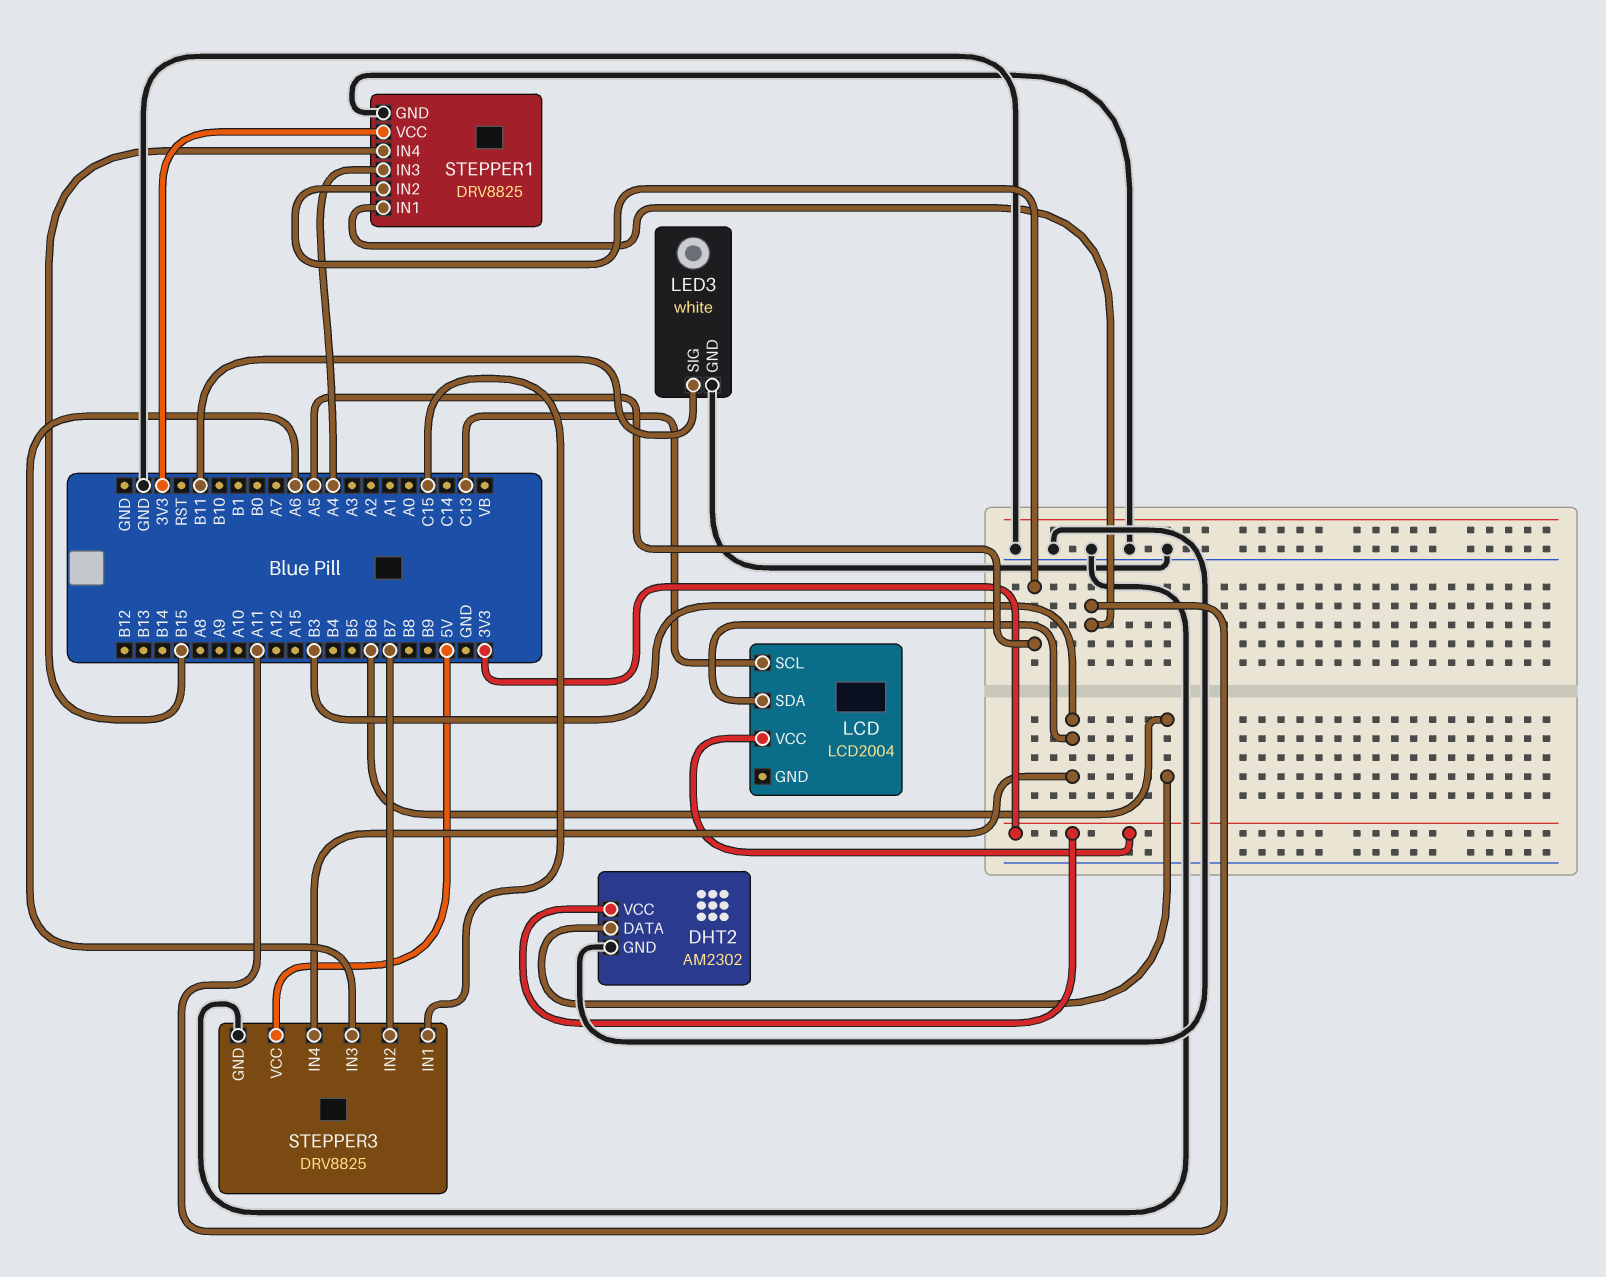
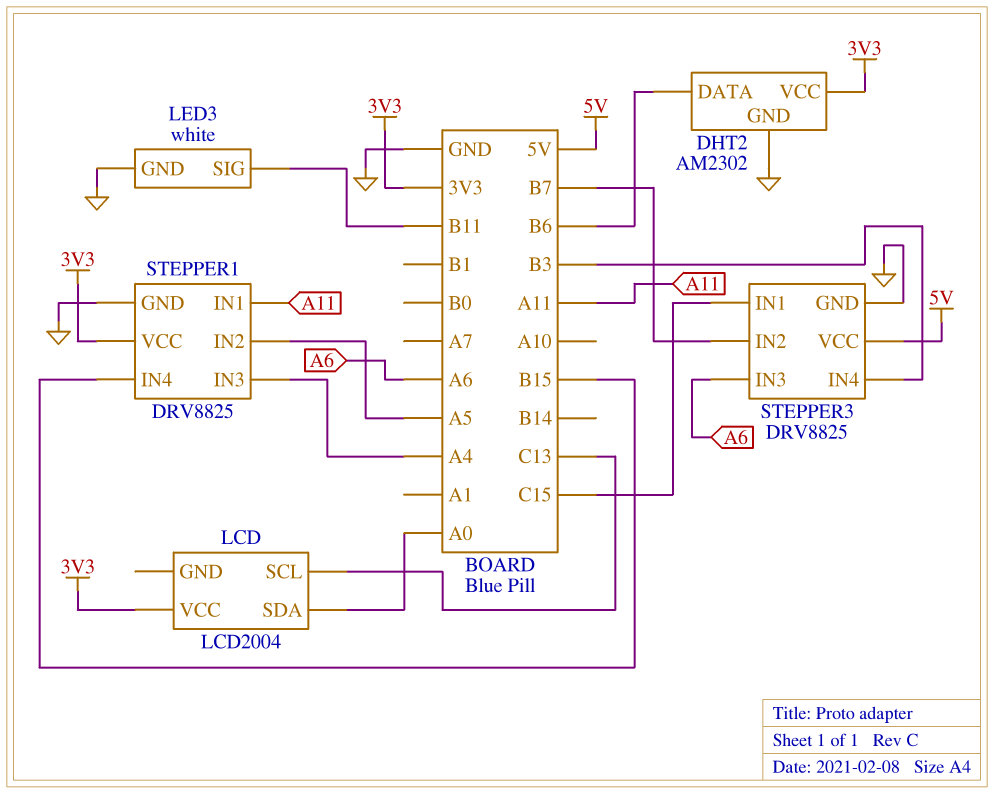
LCD pin SDA: B3 -> A0

